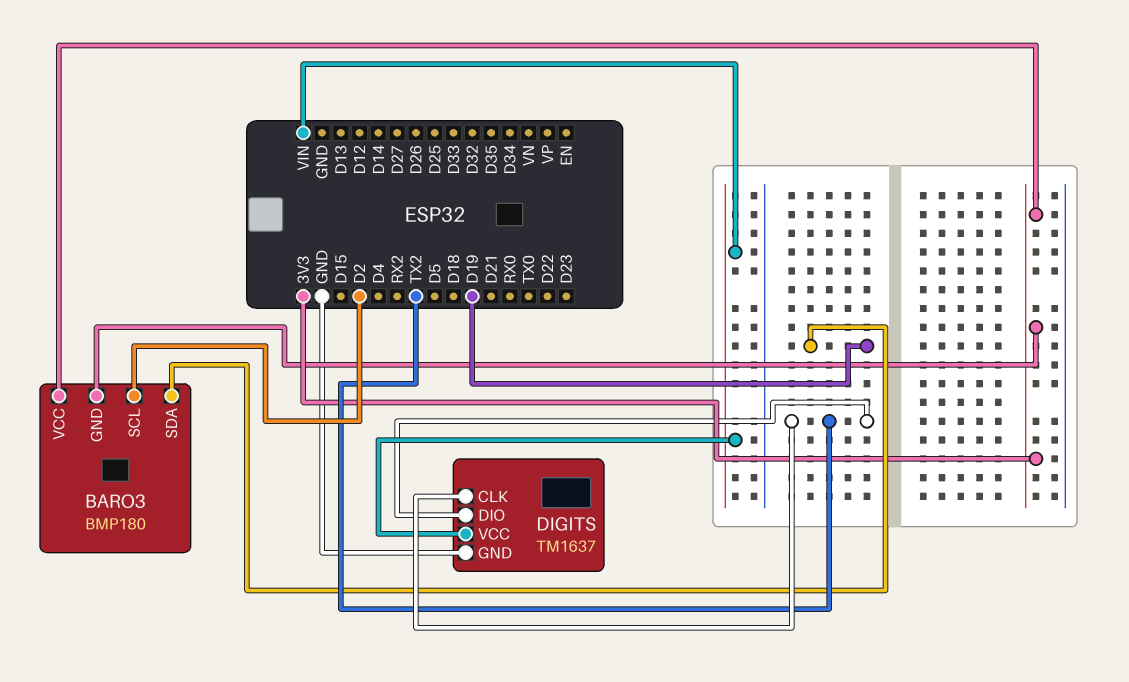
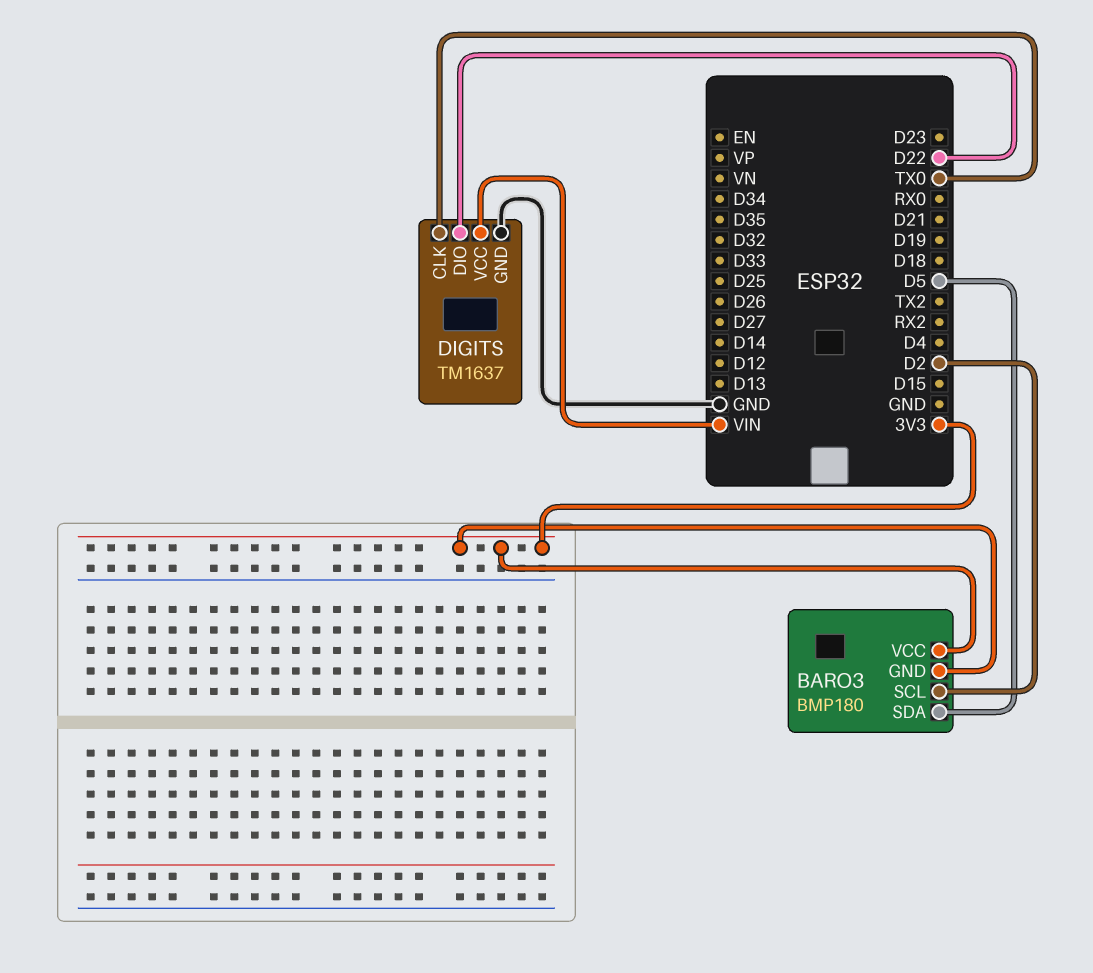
BARO3 pin SDA: D19 -> D5
DIGITS pin CLK: TX2 -> TX0
DIGITS pin DIO: TX2 -> D22

